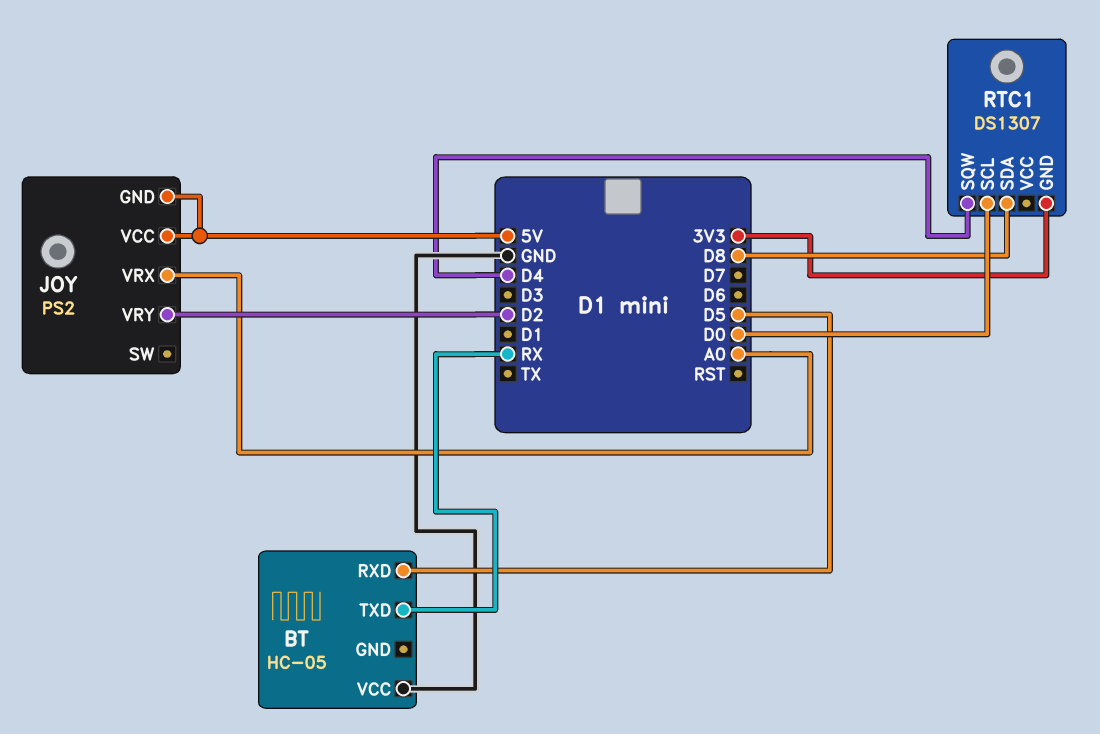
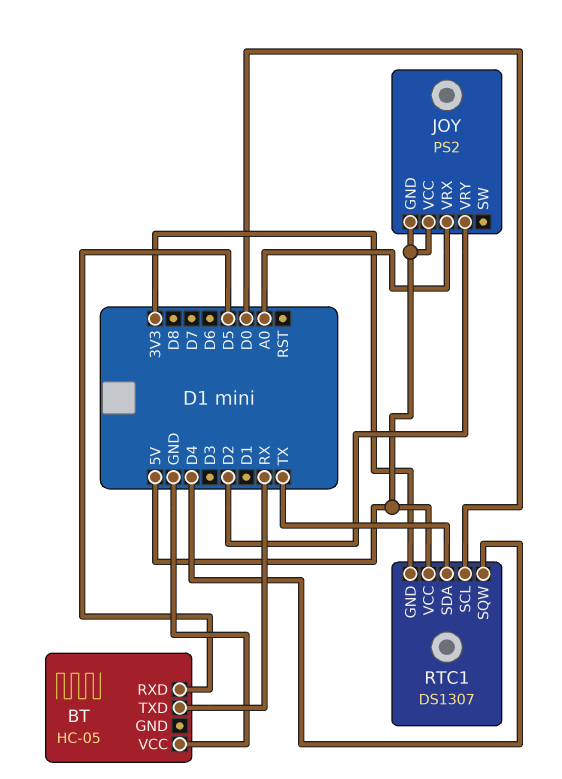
RTC1 pin SDA: D8 -> TX
RTC1 pin VCC: none -> 5V

